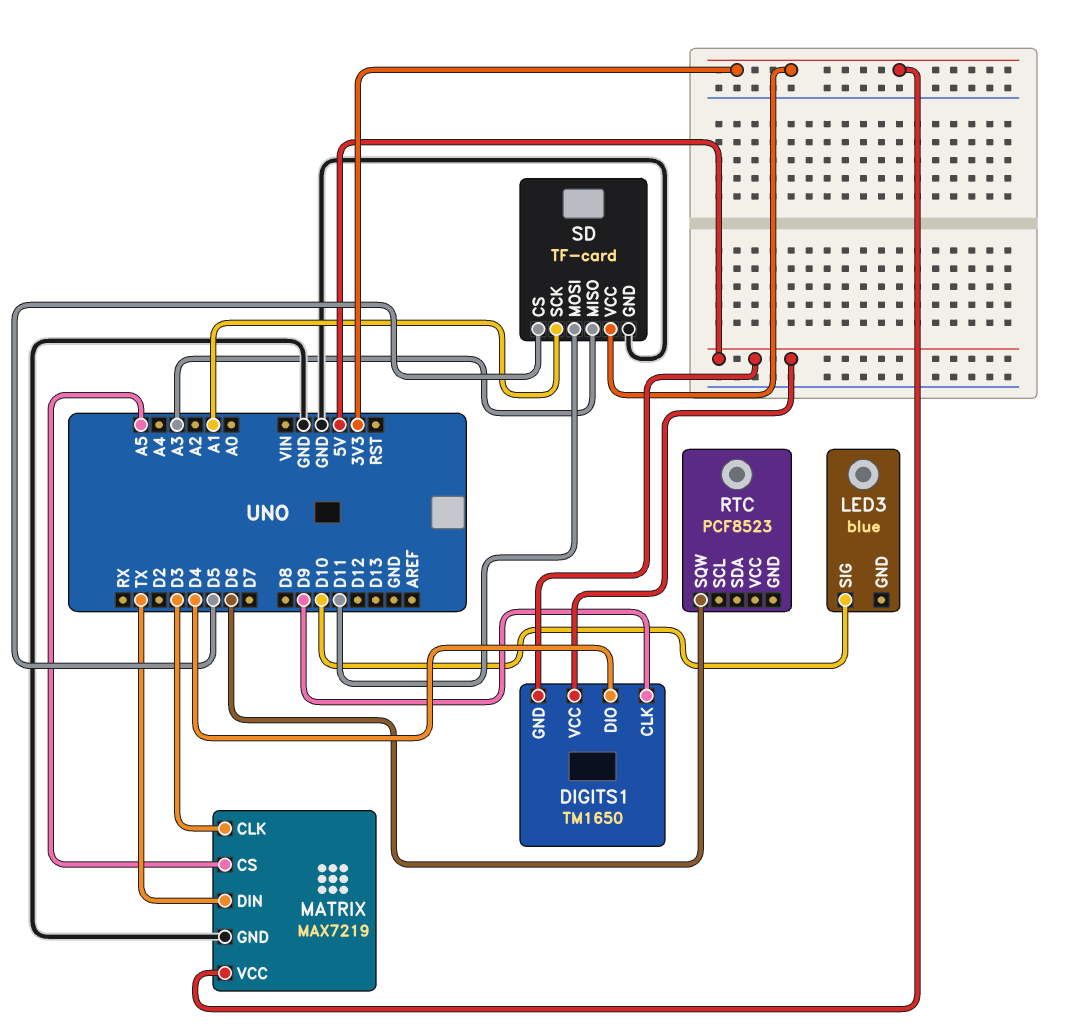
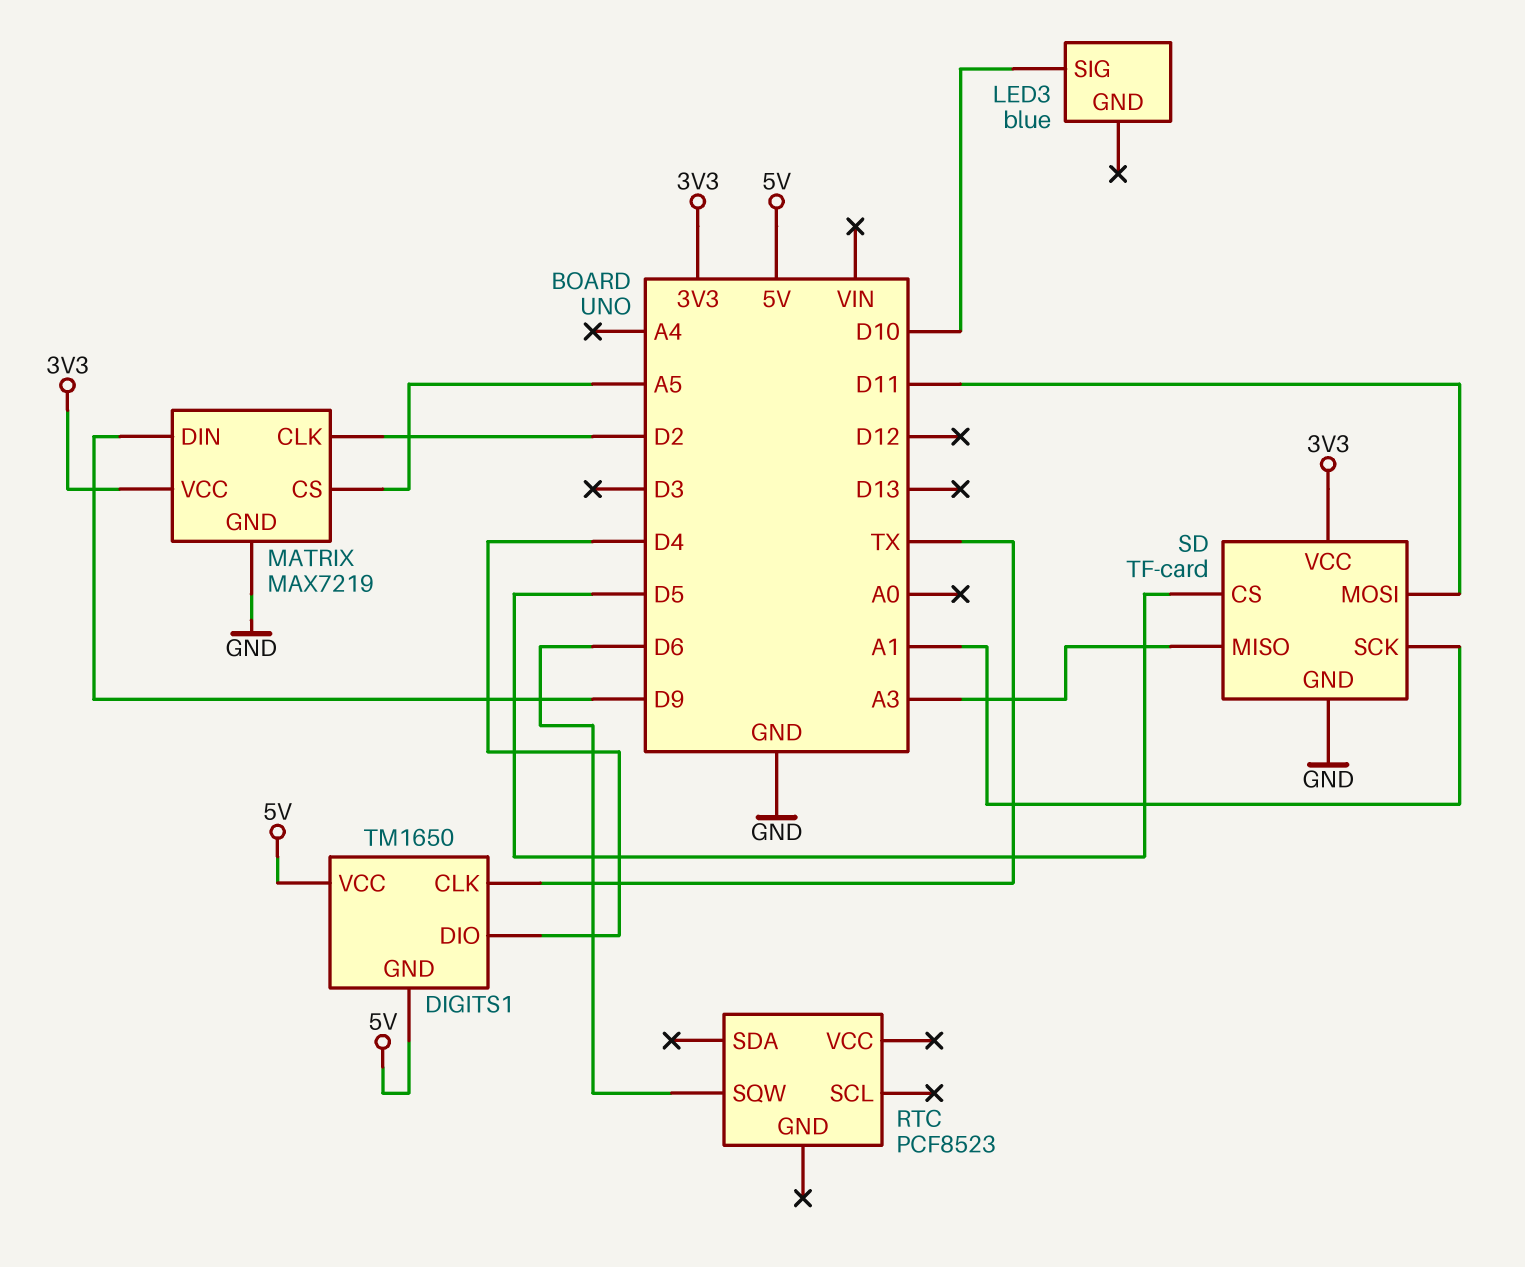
DIGITS1 pin CLK: D9 -> TX
MATRIX pin CLK: D3 -> D2
MATRIX pin DIN: TX -> D9

